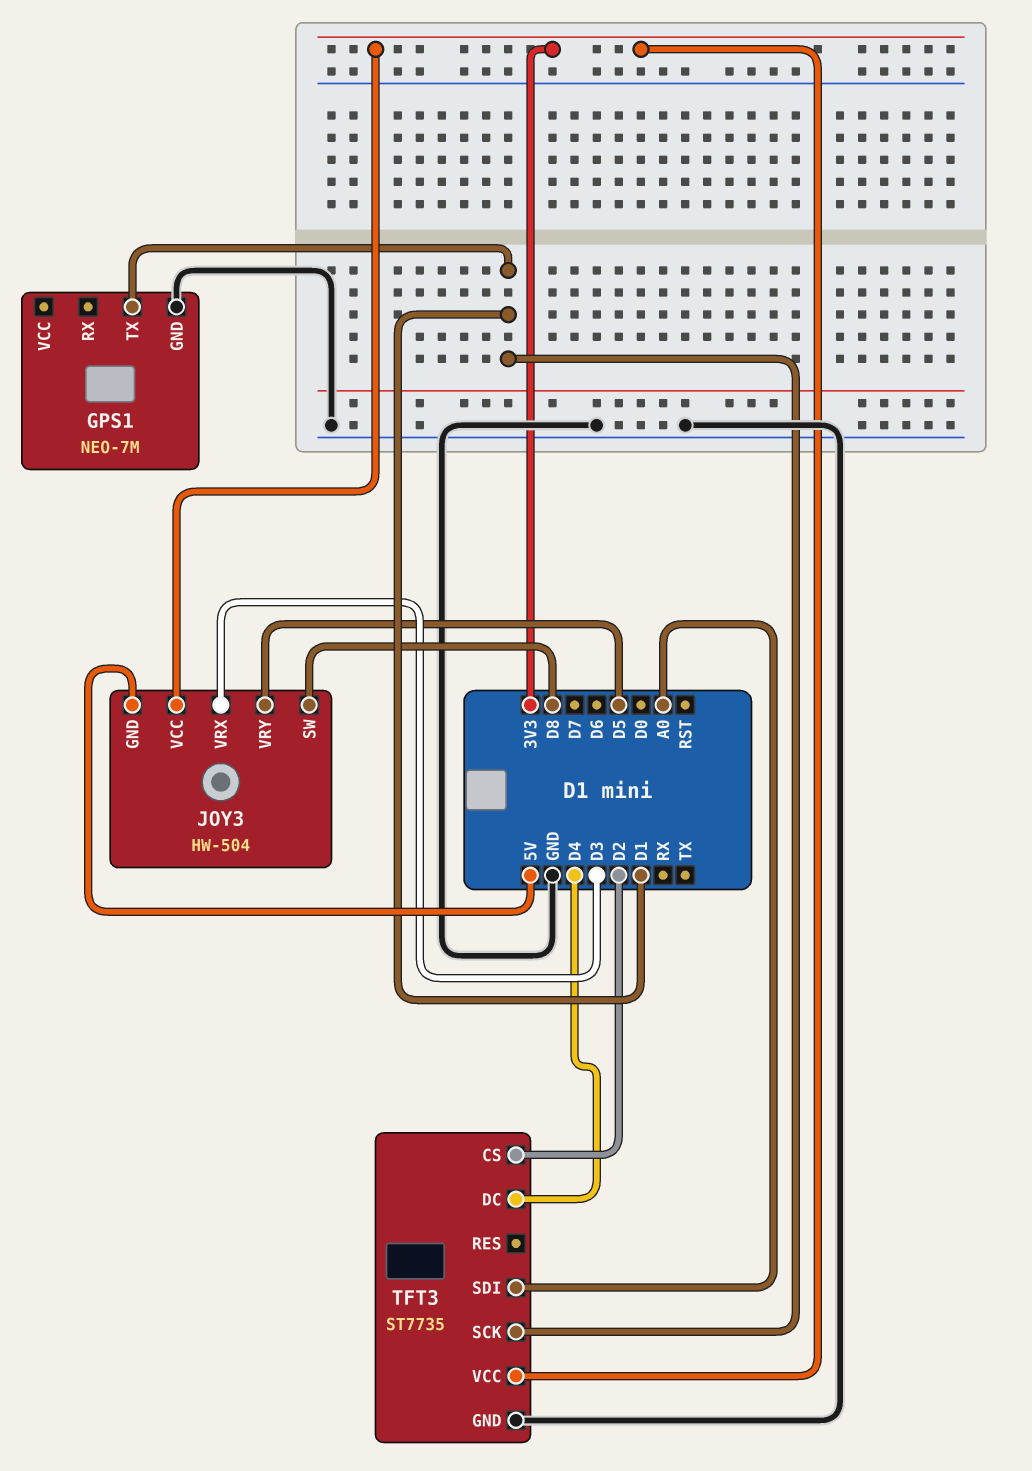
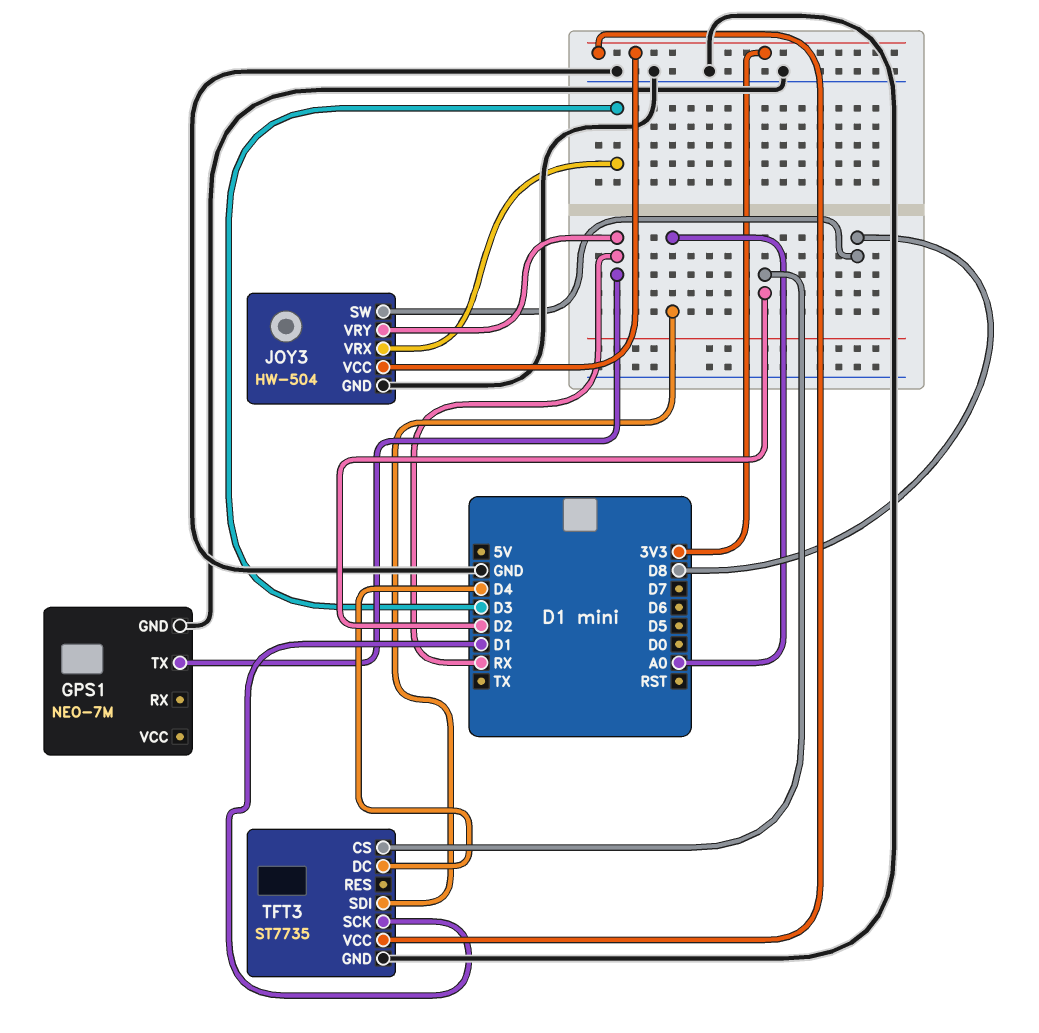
GPS1 pin TX: D1 -> RX
JOY3 pin GND: 5V -> GND
JOY3 pin VRY: D5 -> RX

